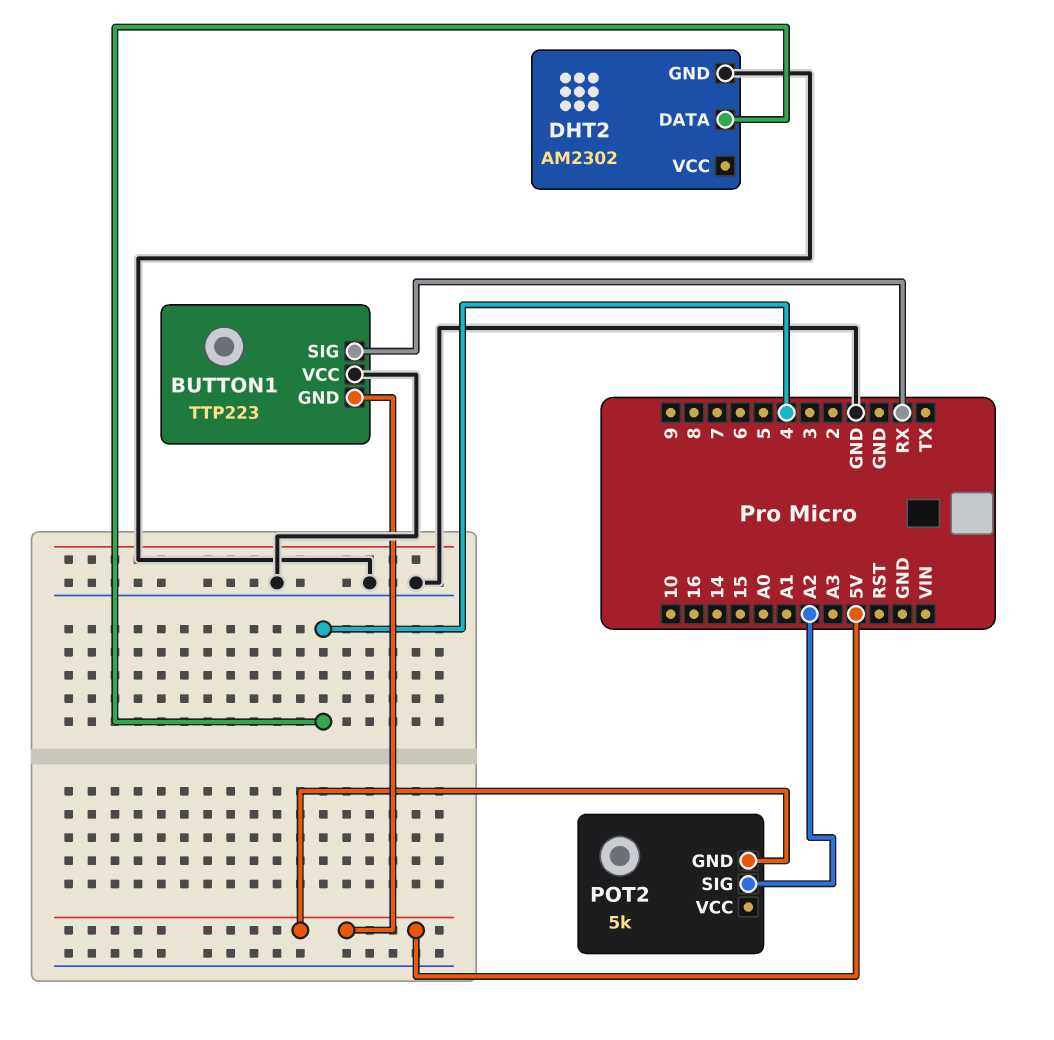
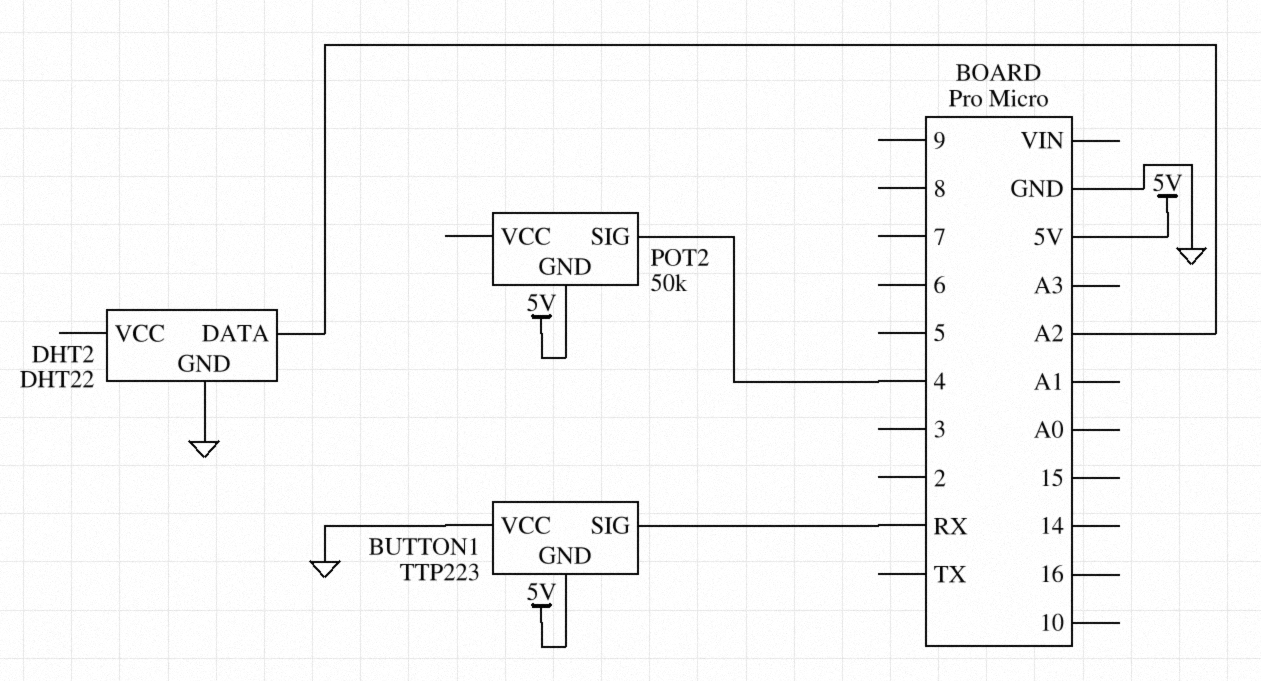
DHT2: AM2302 -> DHT22
DHT2 pin DATA: 4 -> A2
POT2: 5k -> 50k
POT2 pin SIG: A2 -> 4

